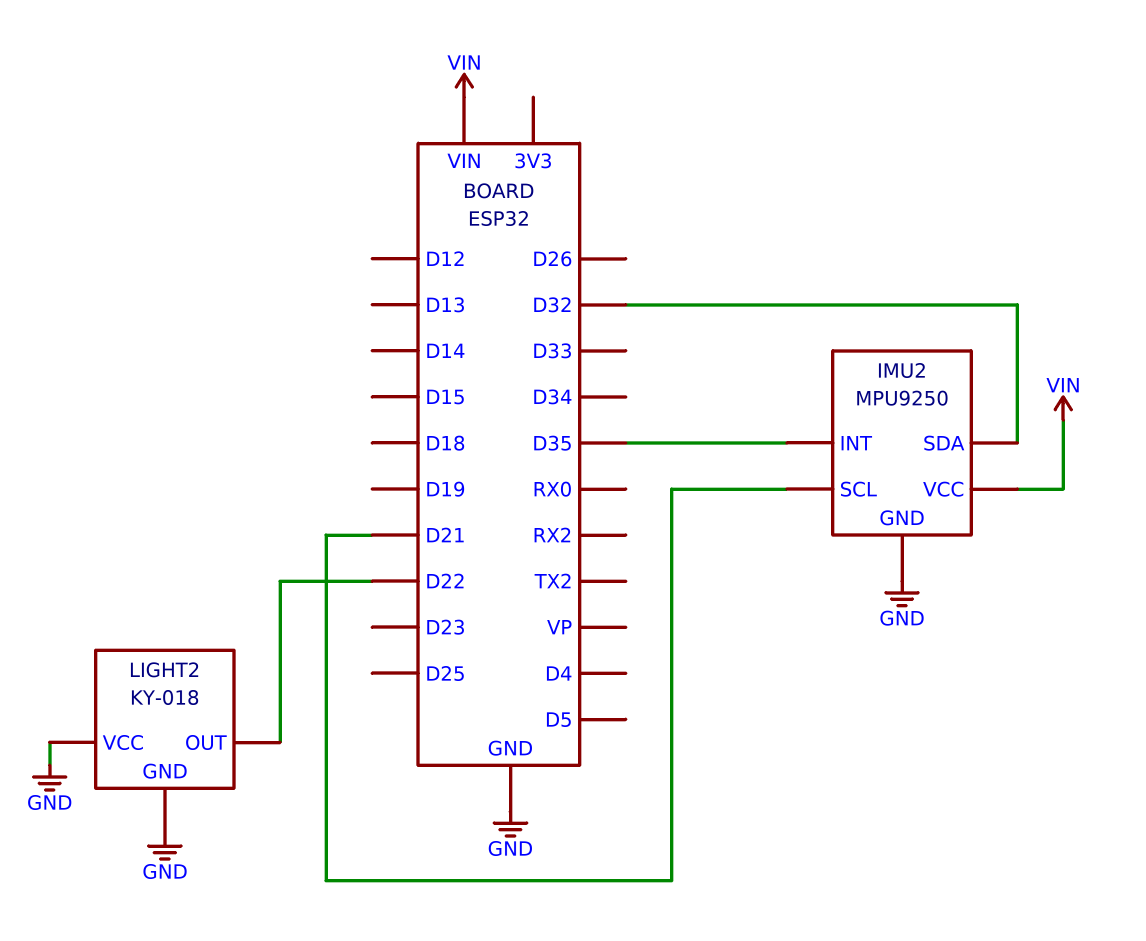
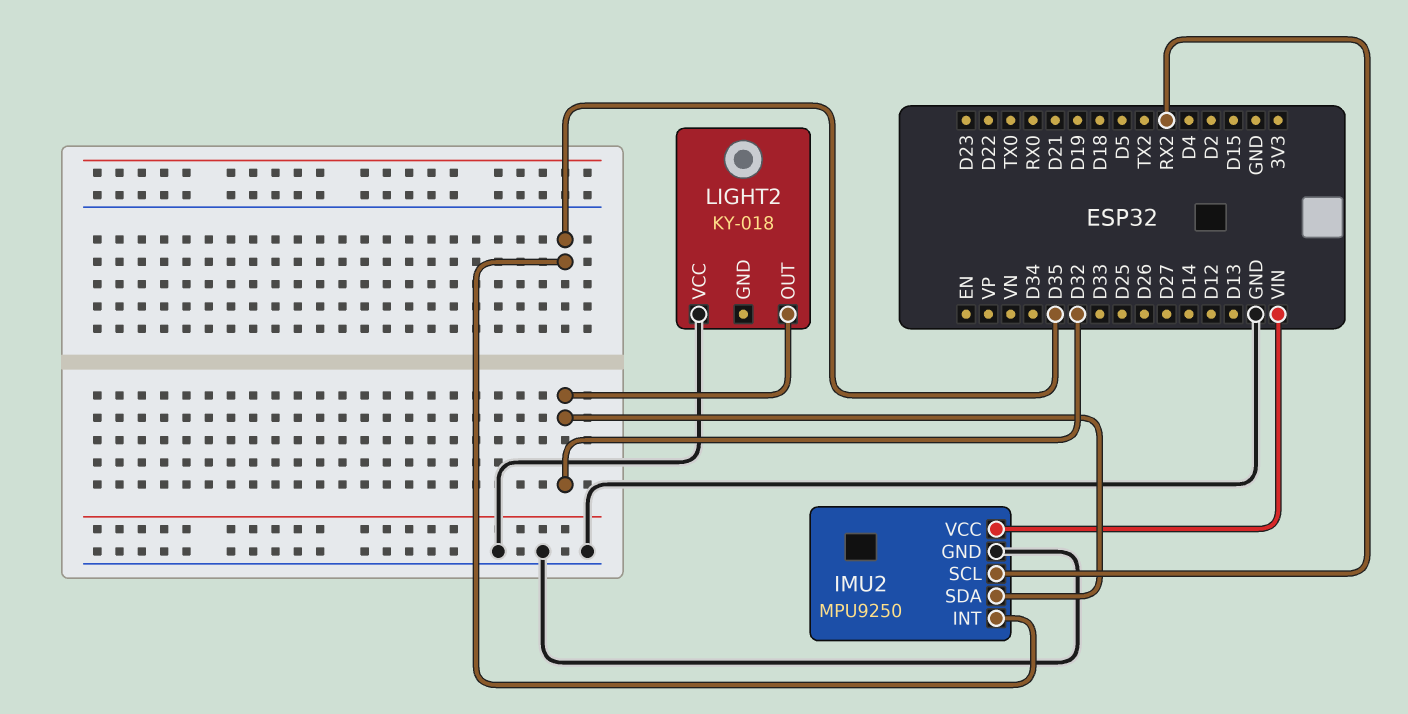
IMU2 pin SCL: D21 -> RX2
LIGHT2 pin GND: GND -> none
LIGHT2 pin OUT: D22 -> D32

